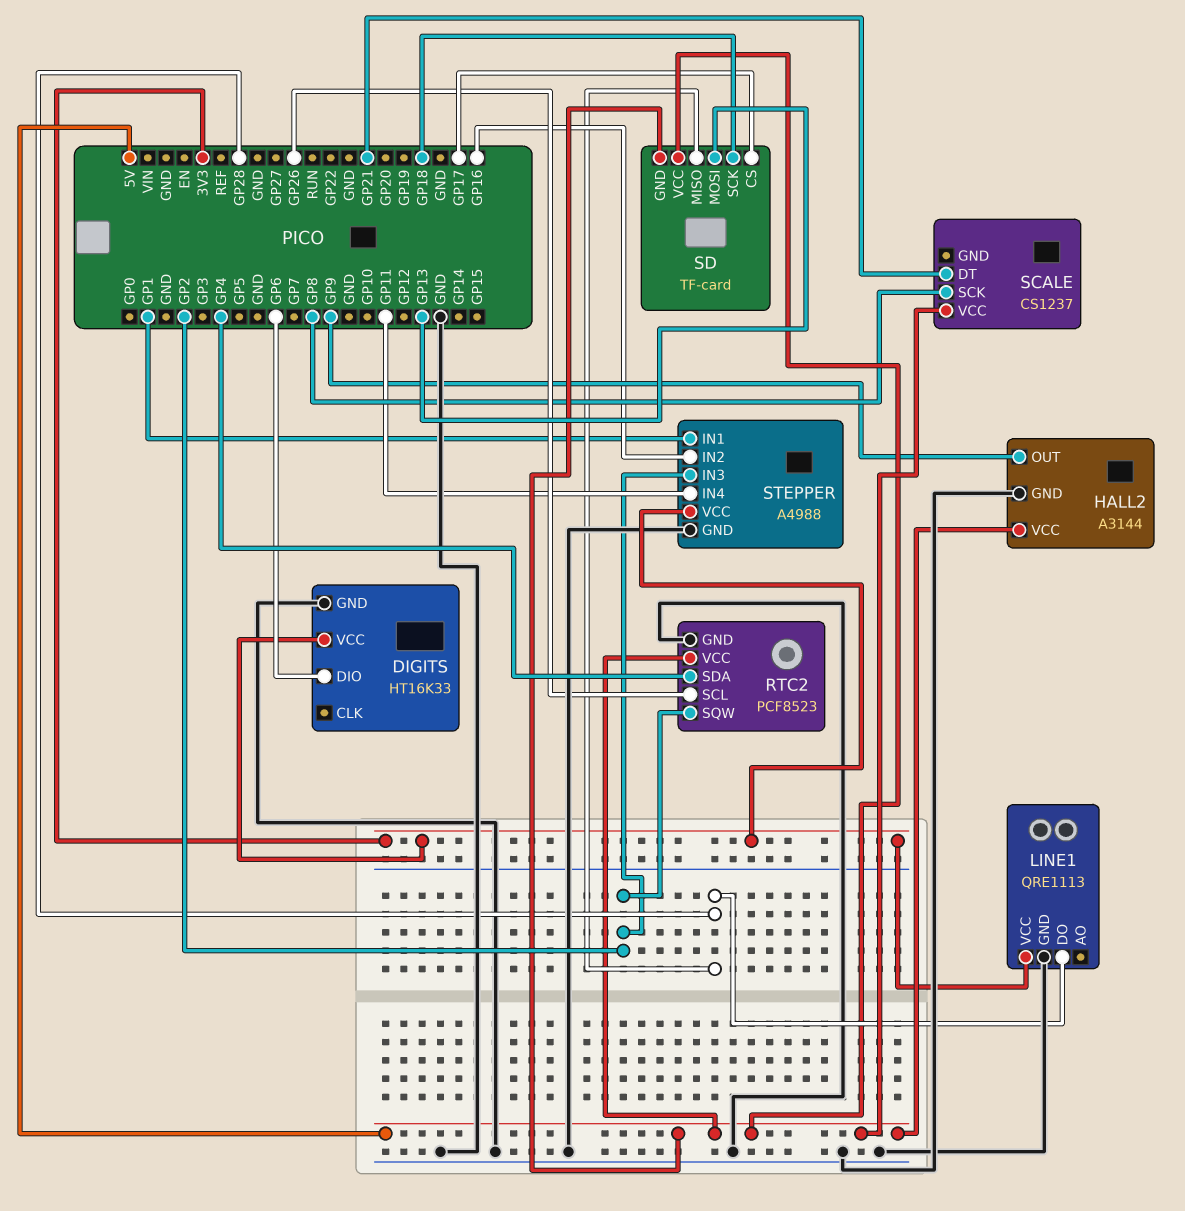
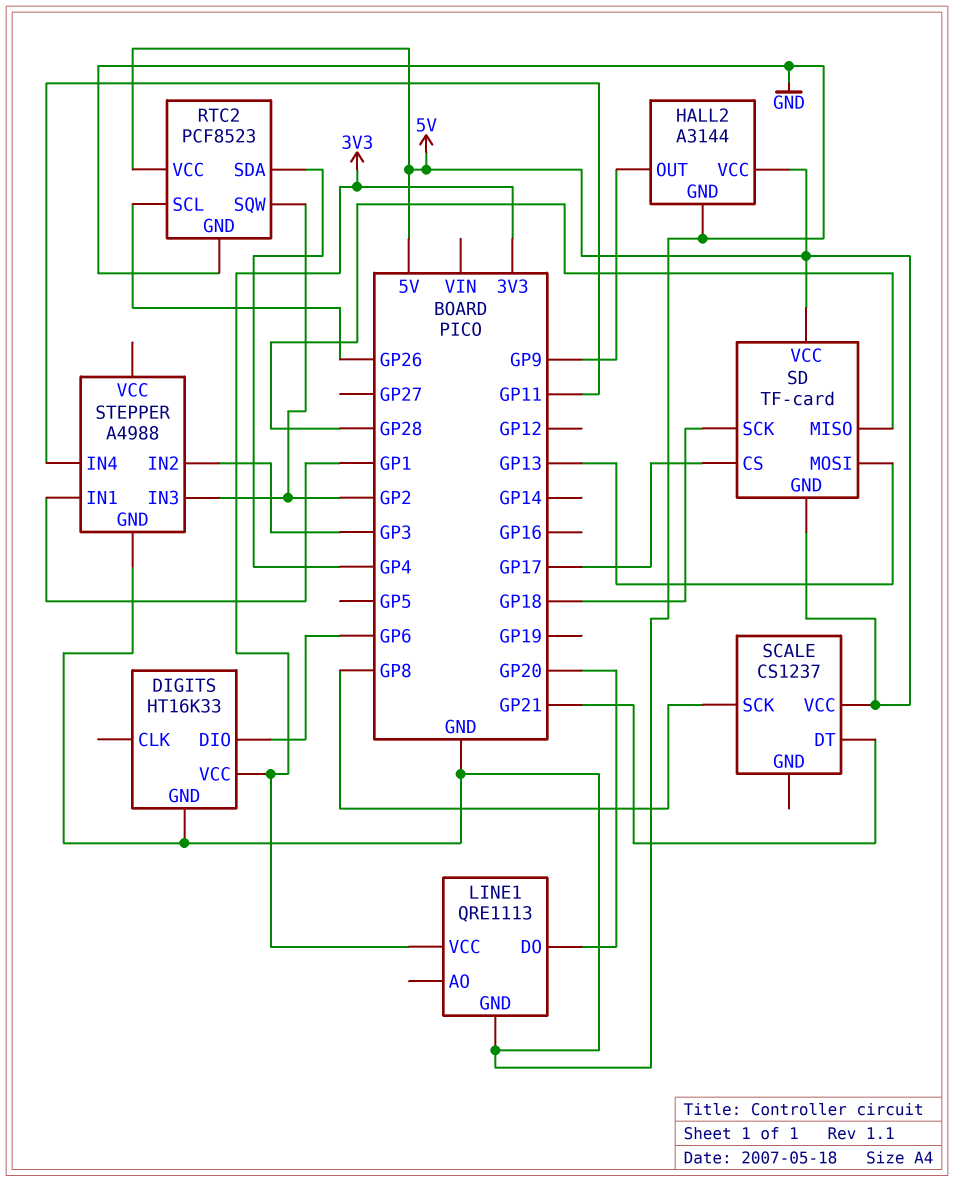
LINE1 pin DO: GP28 -> GP20
STEPPER pin IN2: GP16 -> GP3
STEPPER pin VCC: 3V3 -> none

